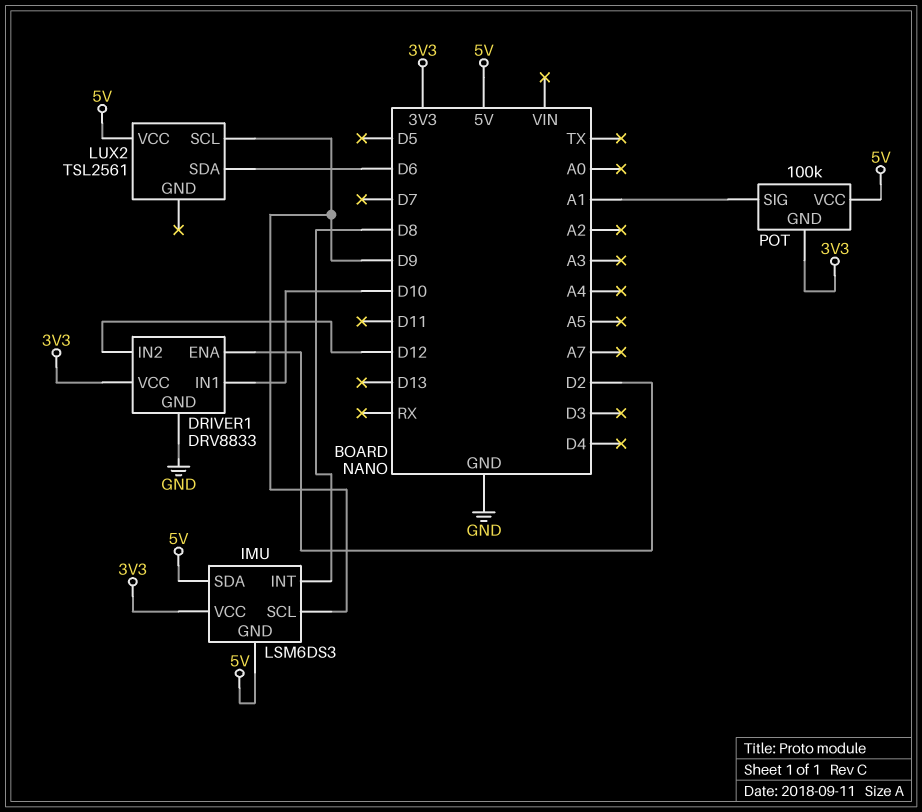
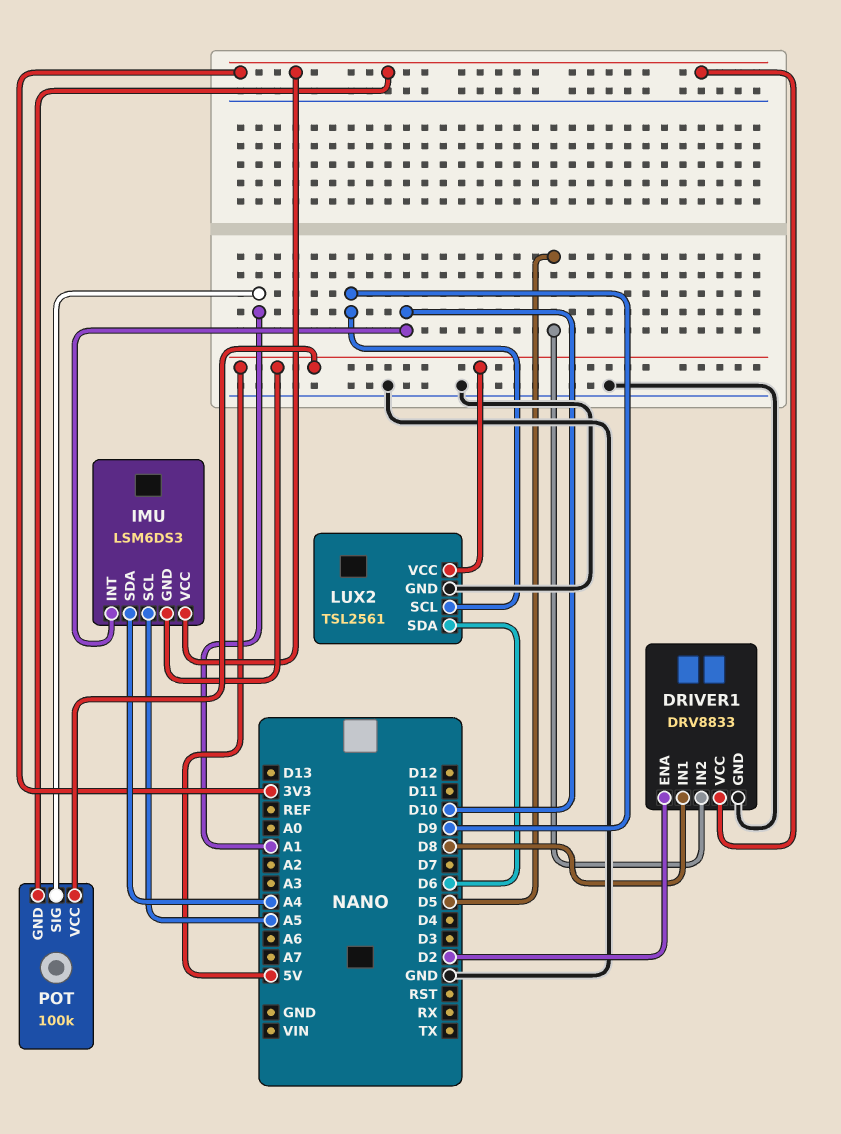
DRIVER1 pin IN1: D10 -> D8
DRIVER1 pin IN2: D12 -> D5
IMU pin INT: D8 -> D10
IMU pin SCL: D9 -> A5
IMU pin SDA: 5V -> A4
LUX2 pin GND: none -> GND

